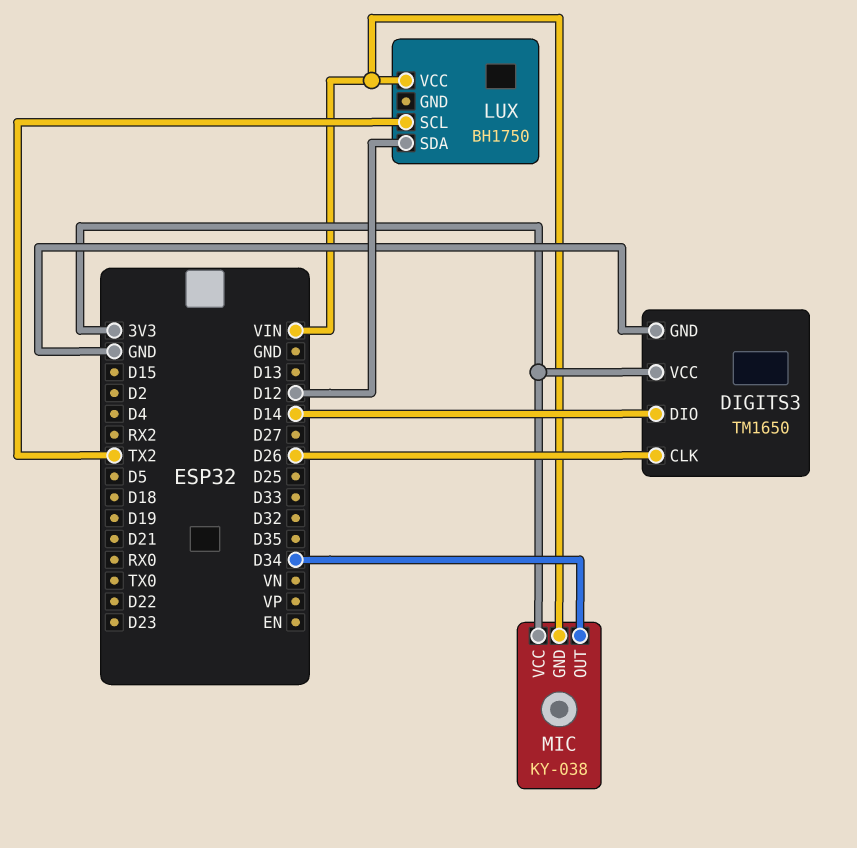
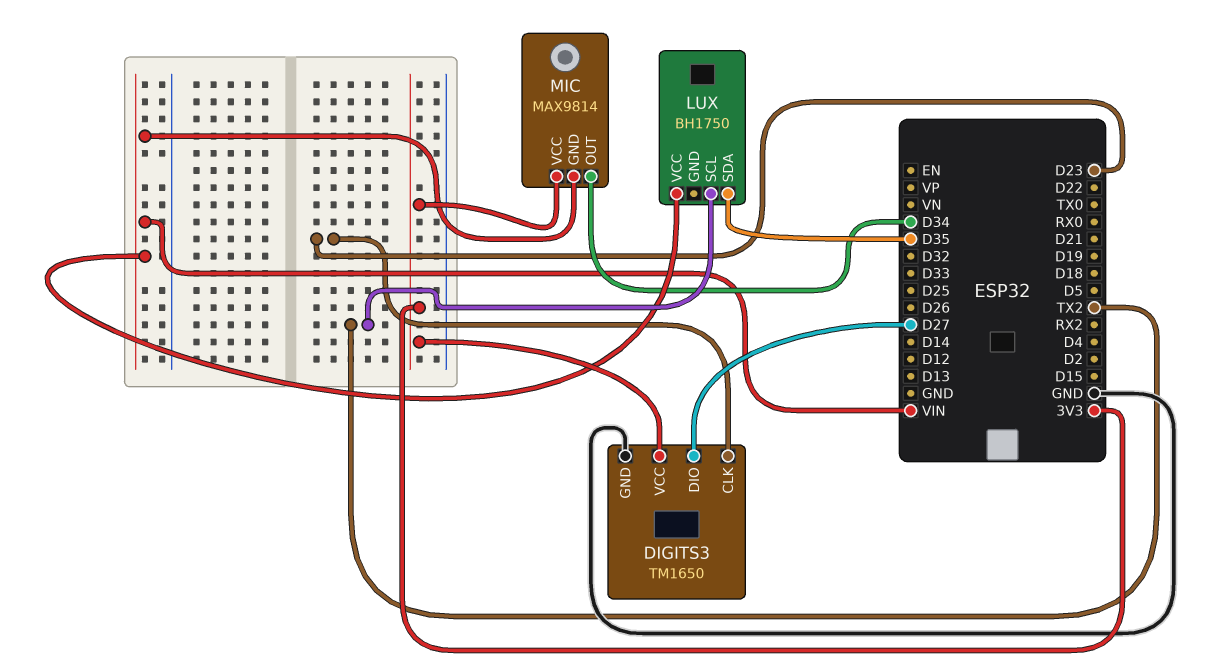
DIGITS3 pin CLK: D26 -> D23
DIGITS3 pin DIO: D14 -> D27
LUX pin SDA: D12 -> D35
MIC: KY-038 -> MAX9814

